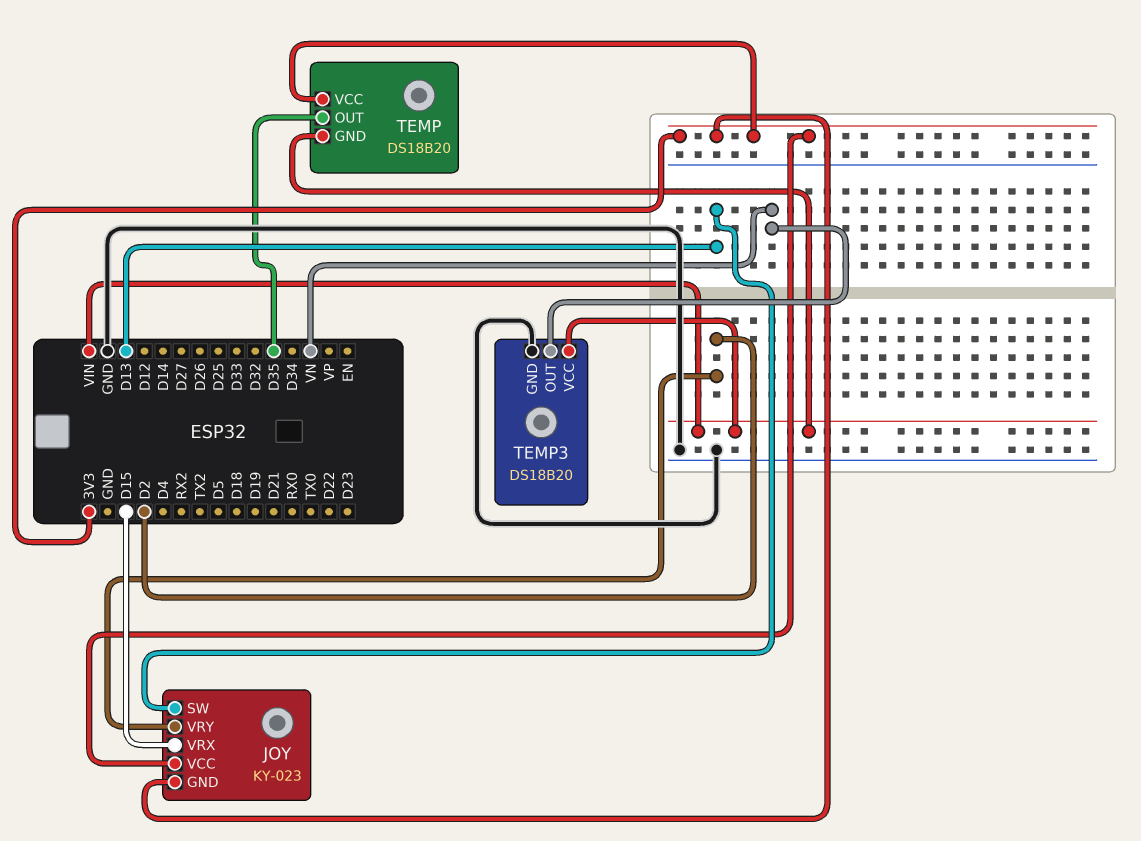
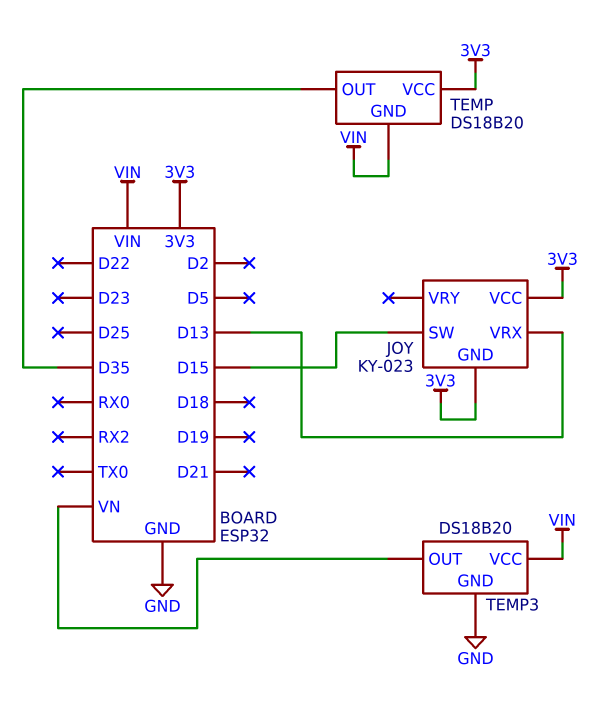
JOY pin SW: D13 -> D15
JOY pin VRX: D15 -> D13
JOY pin VRY: D2 -> none

